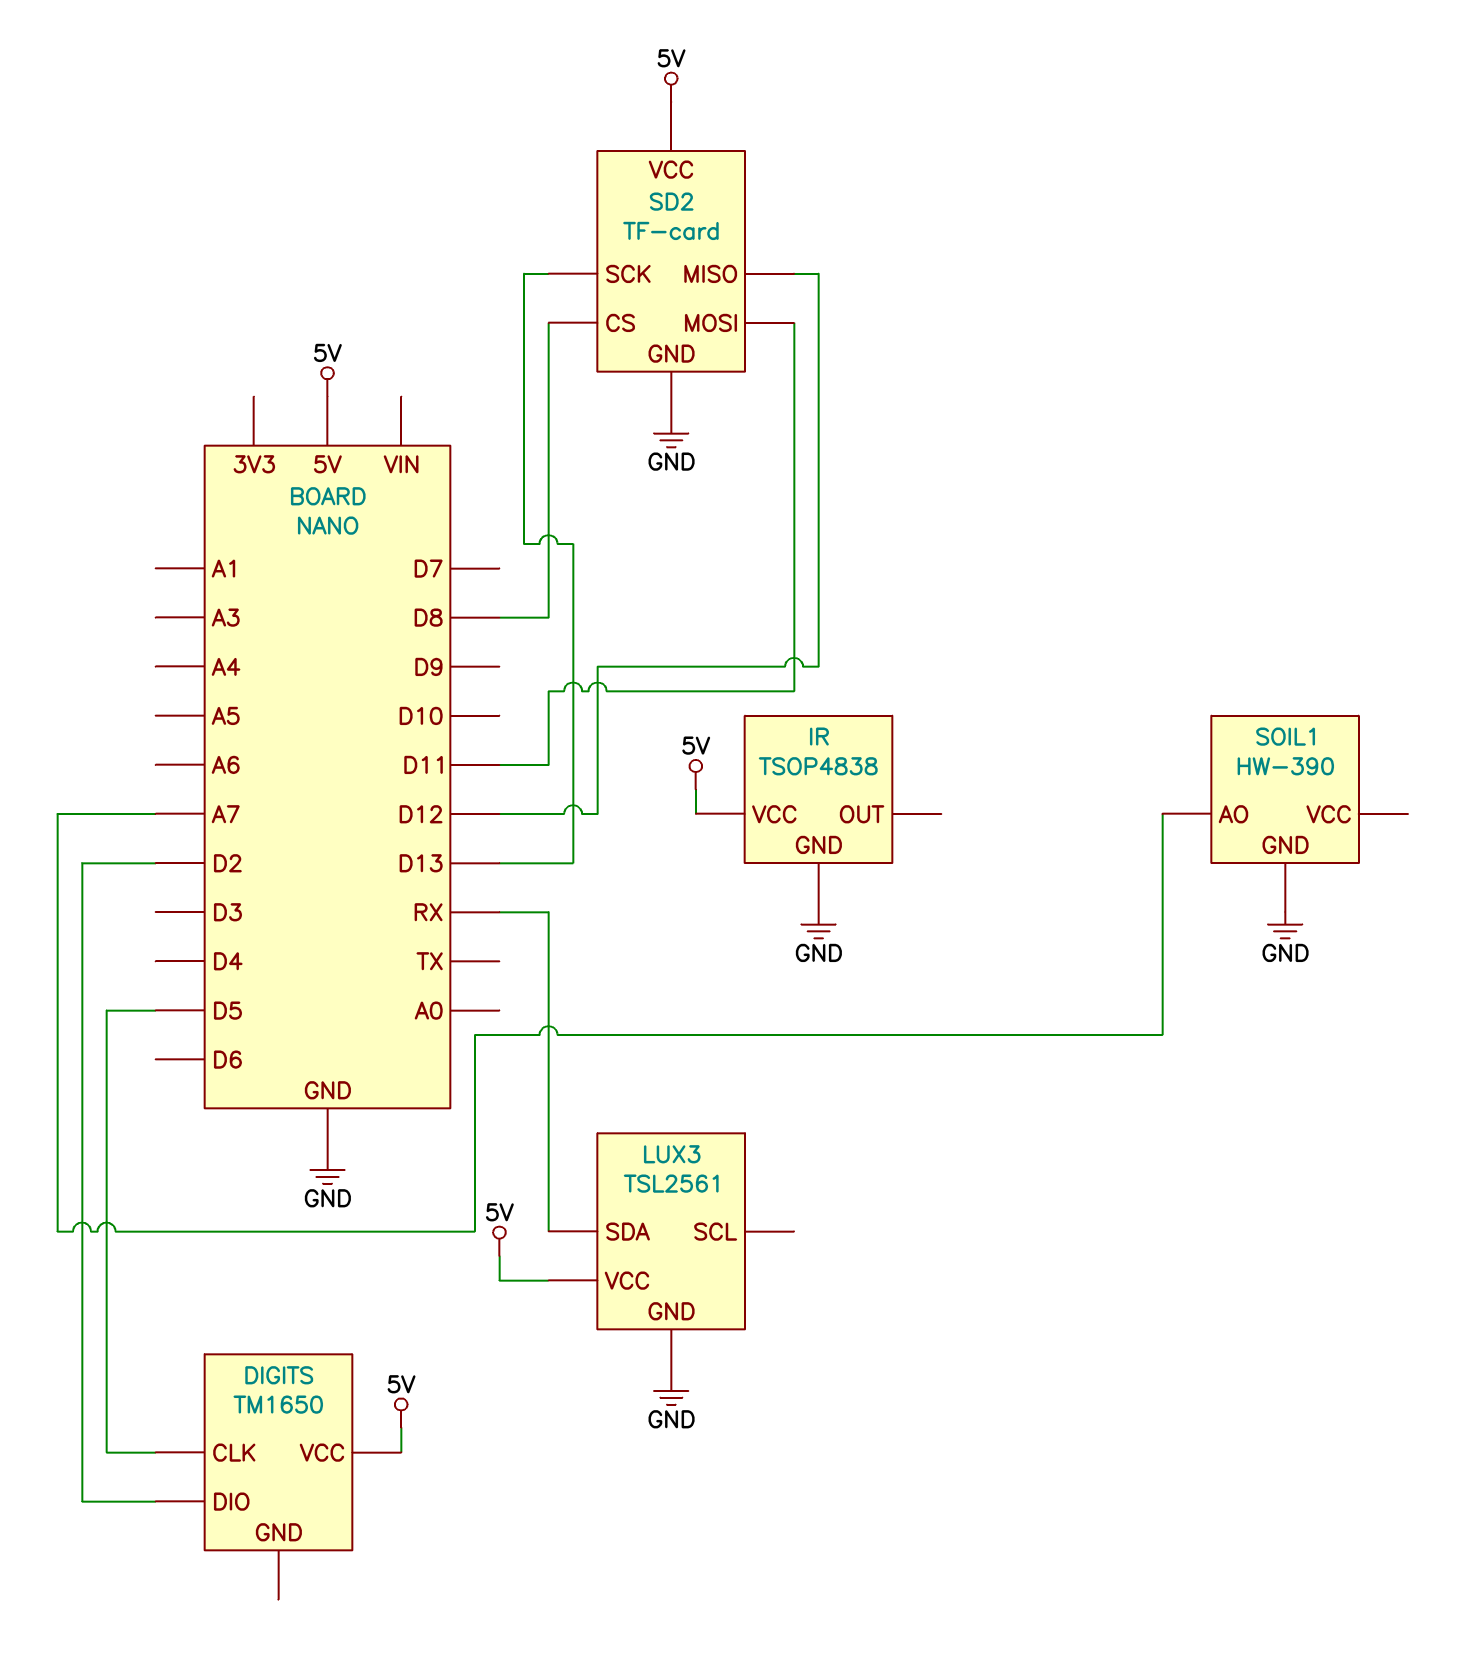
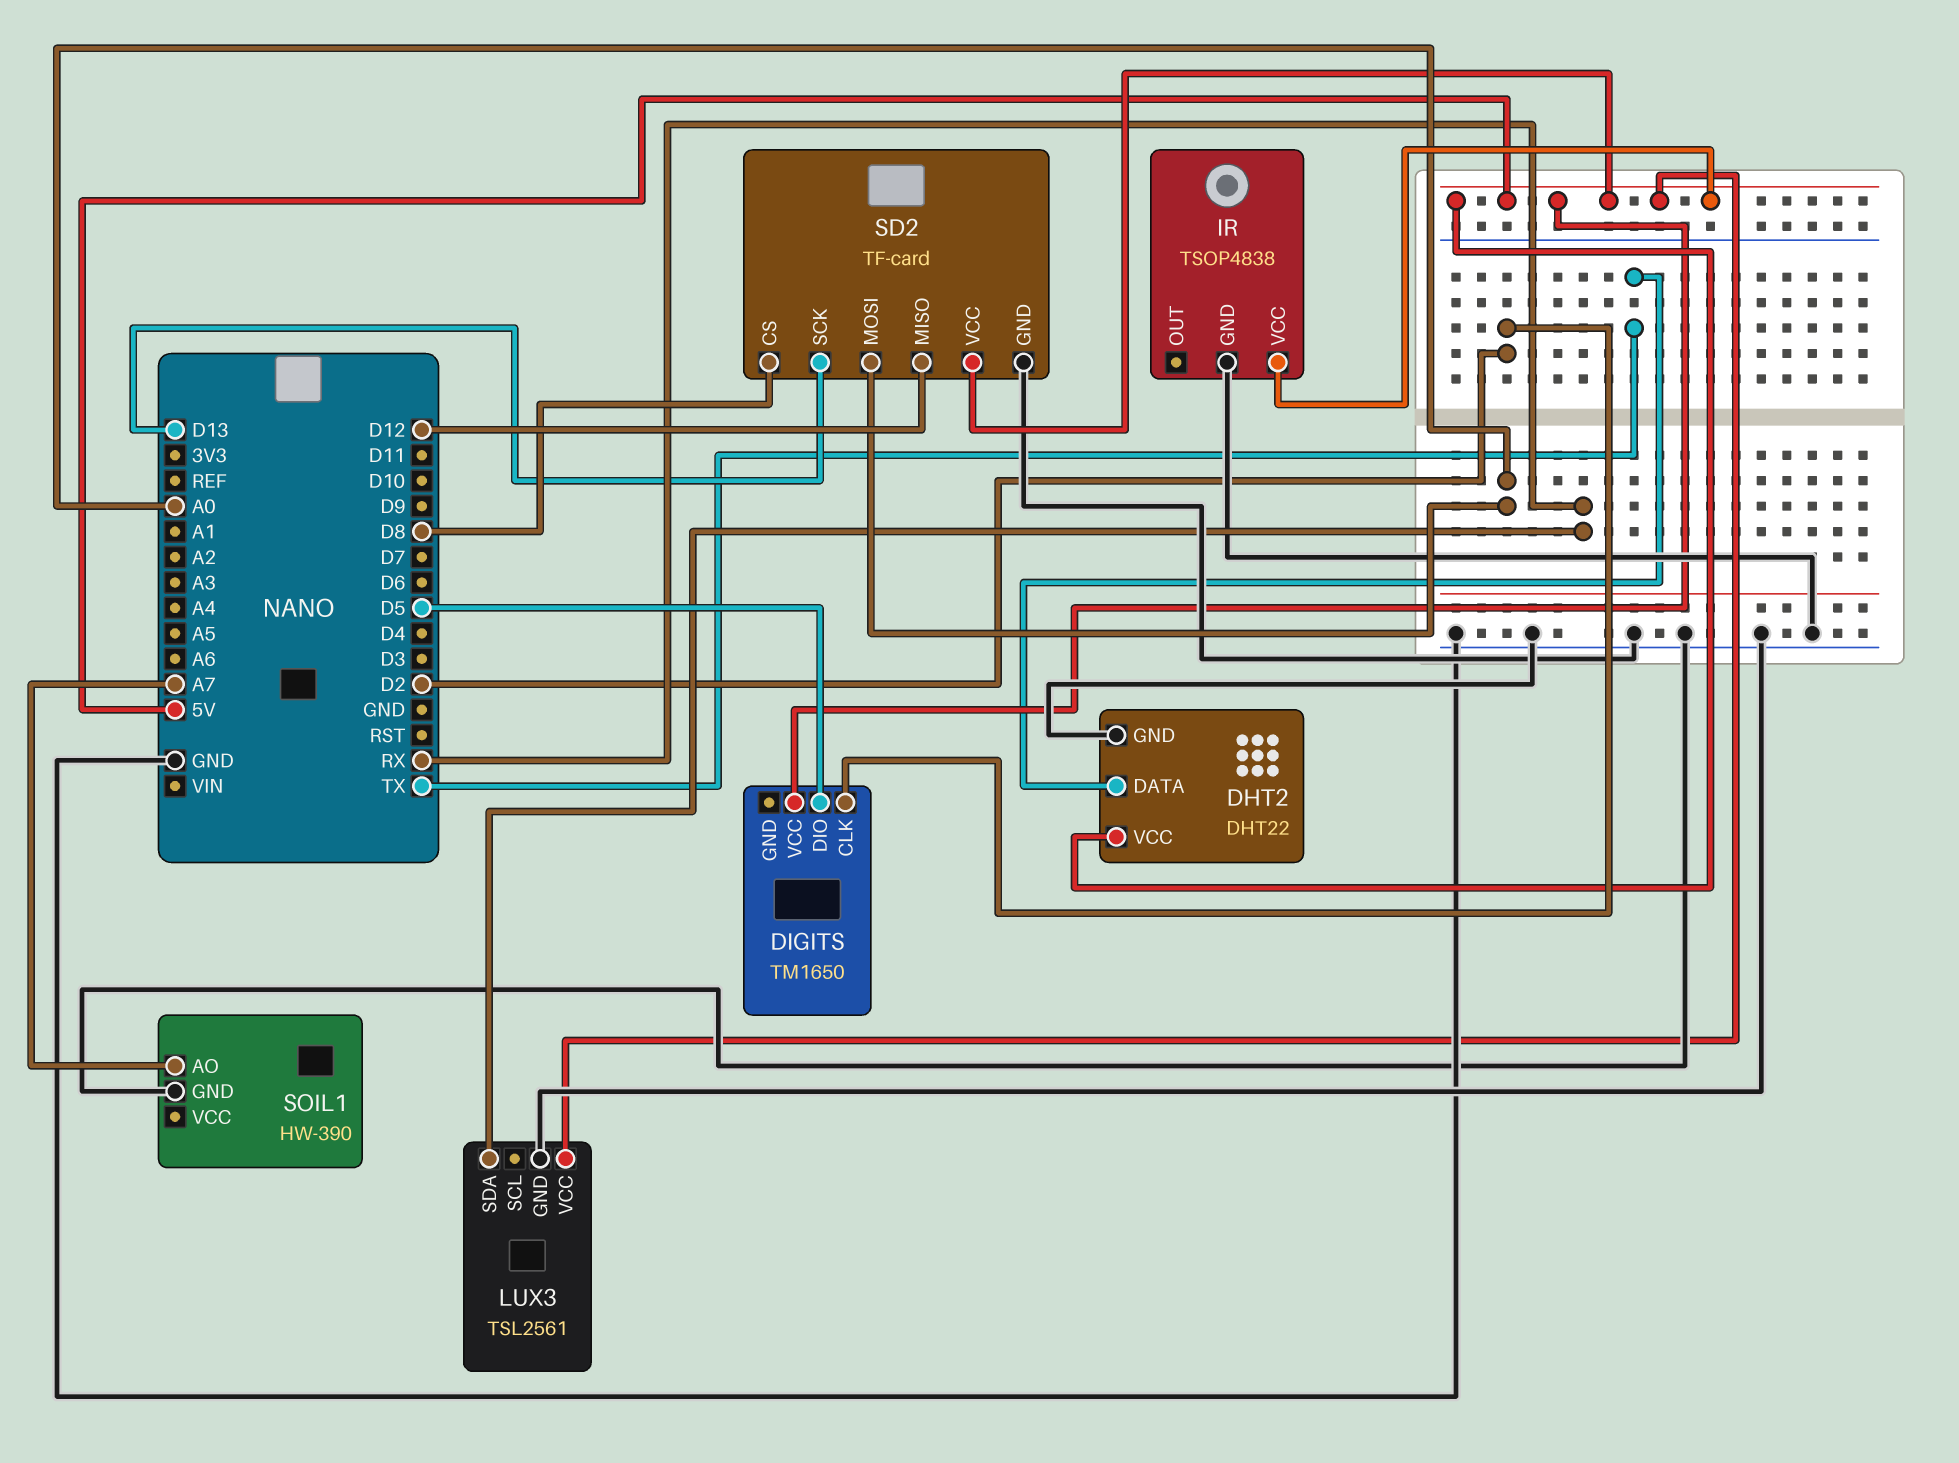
DHT2: none -> DHT22
DHT2 pin DATA: none -> TX
DHT2 pin GND: none -> GND
DHT2 pin VCC: none -> 5V
DIGITS pin CLK: D5 -> D2
DIGITS pin DIO: D2 -> D5
SD2 pin MOSI: D11 -> A0

